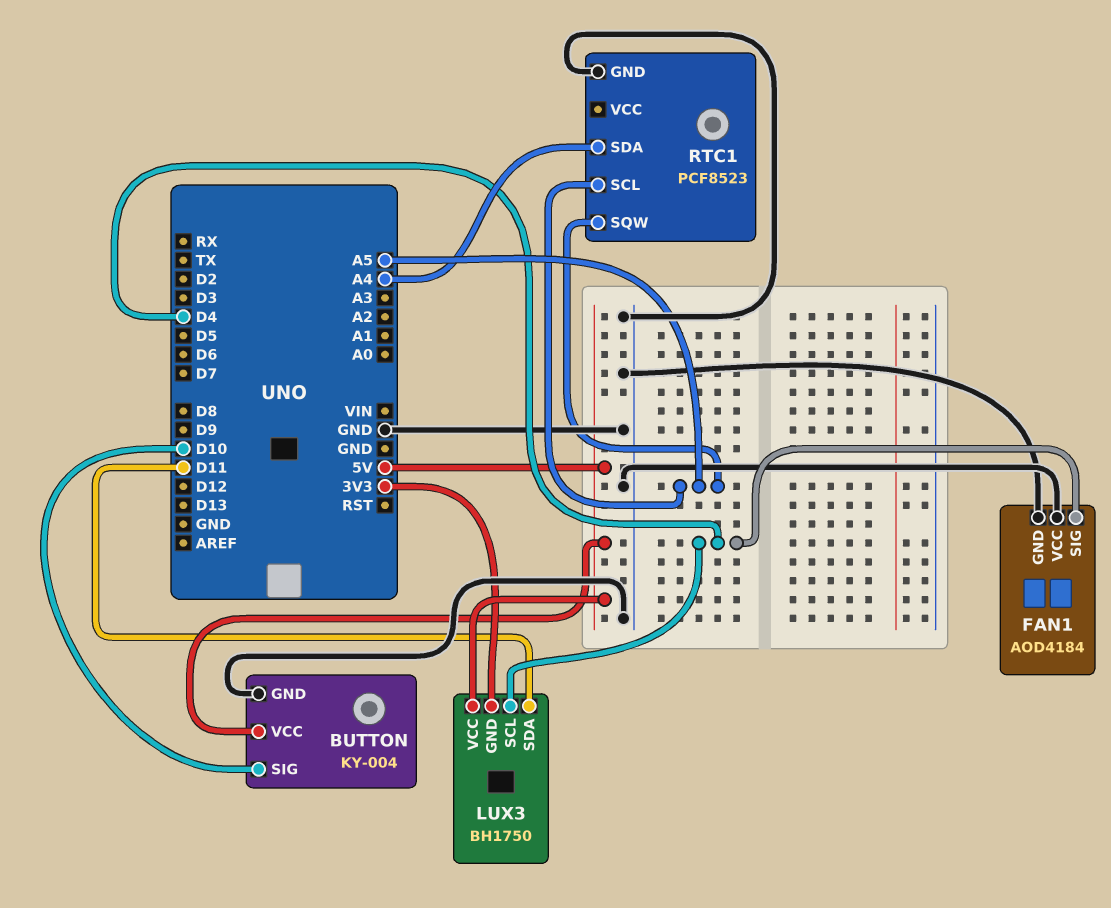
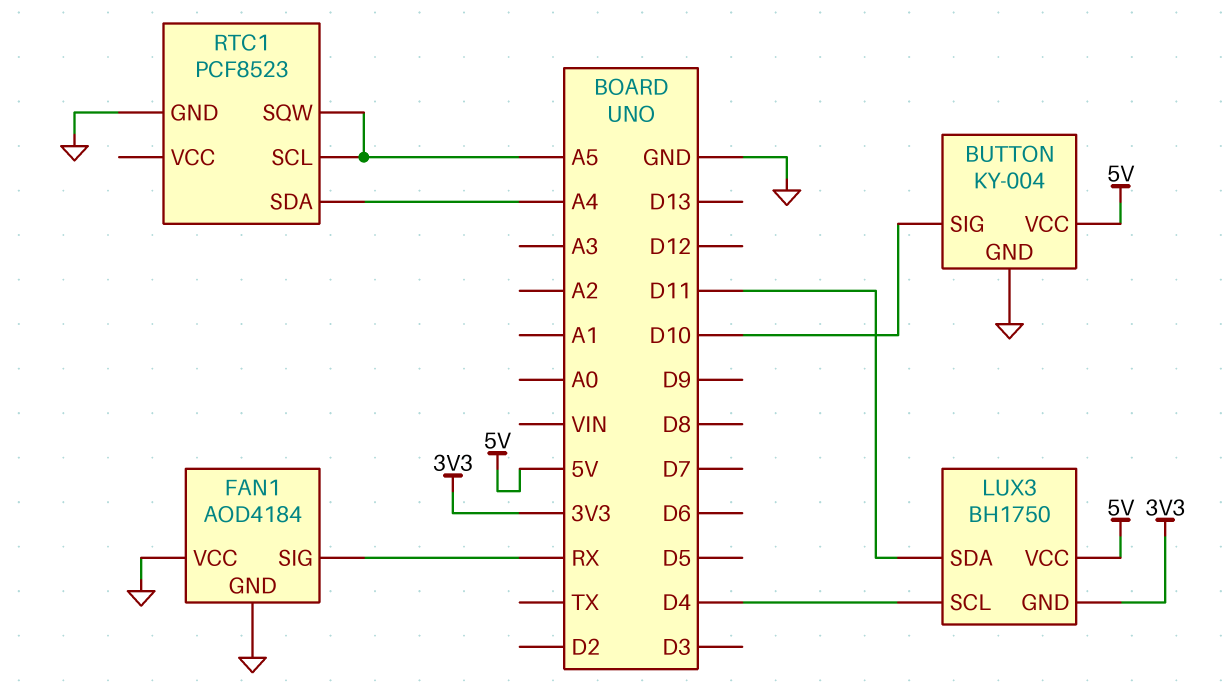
FAN1 pin SIG: D4 -> RX

